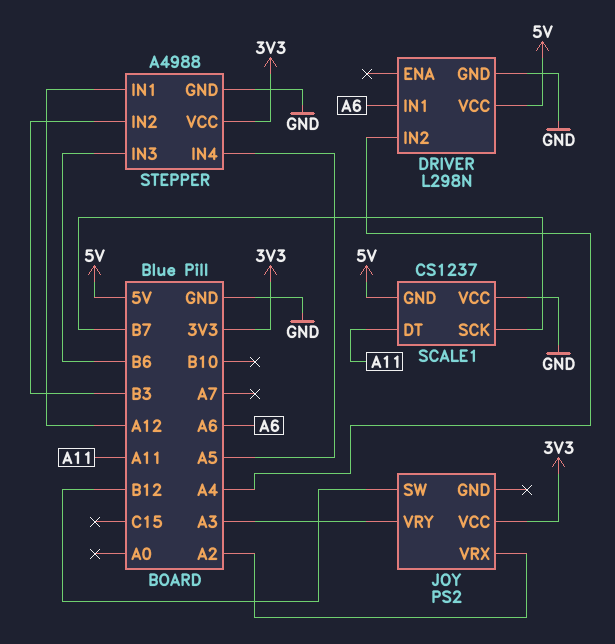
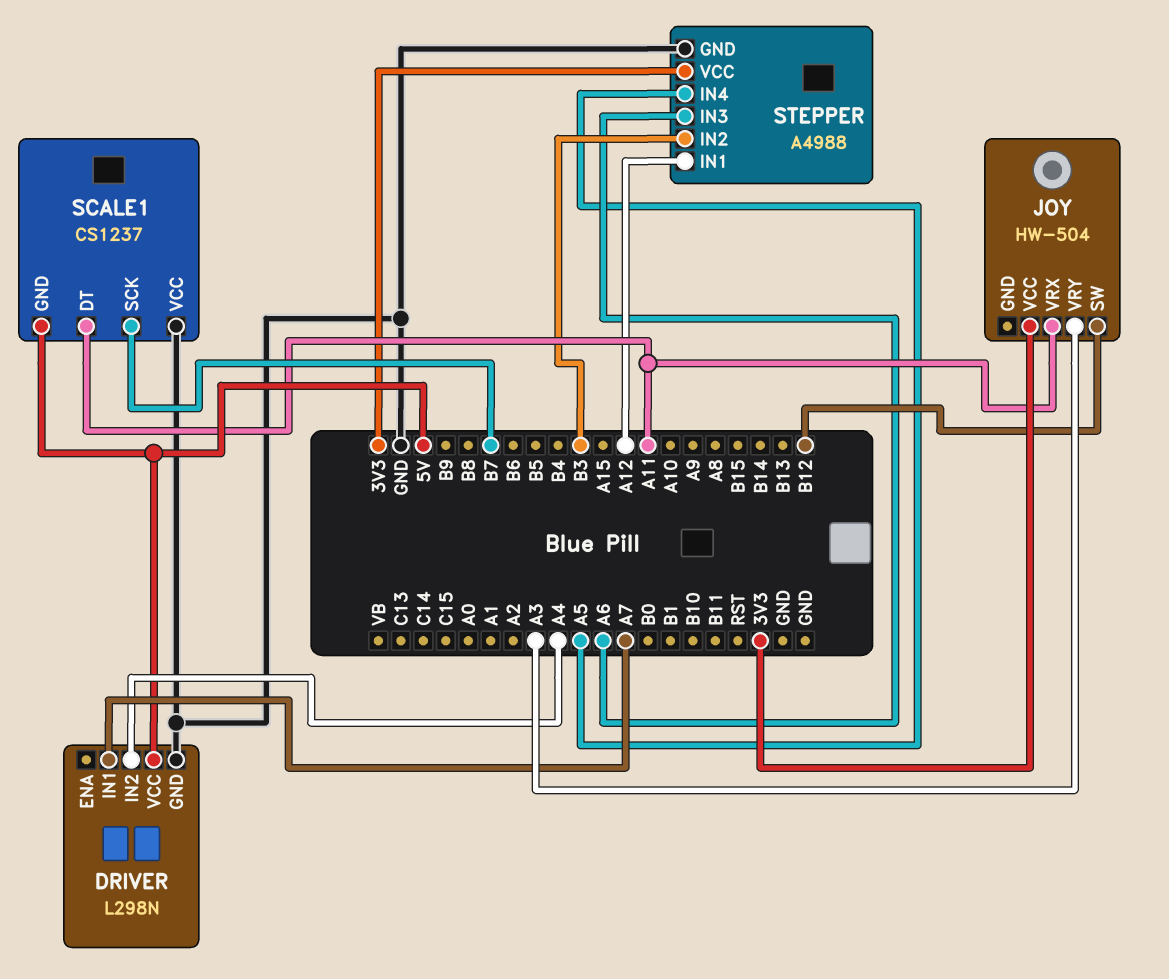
DRIVER pin IN1: A6 -> A7
JOY: PS2 -> HW-504
JOY pin VRX: A2 -> A11
STEPPER pin IN3: B6 -> A6

